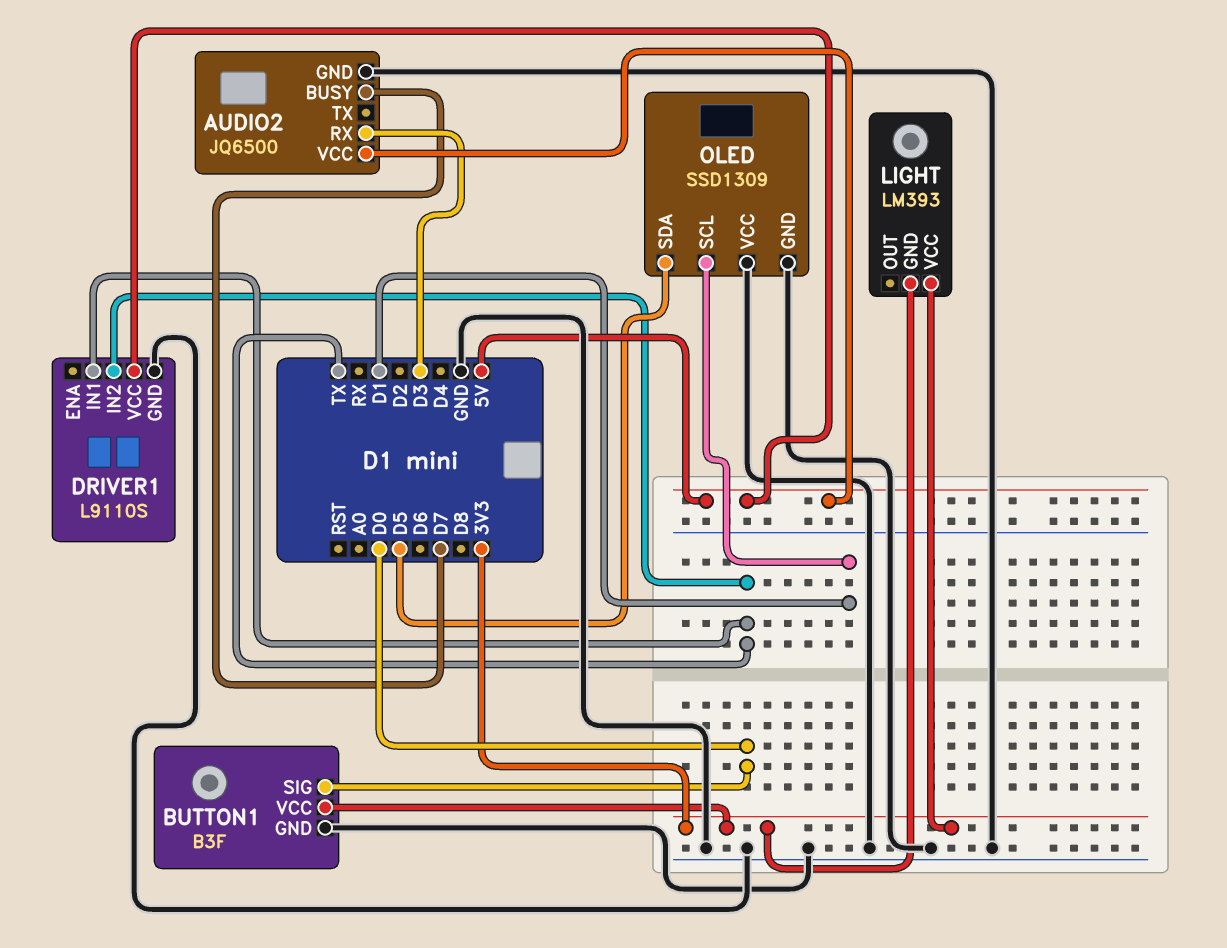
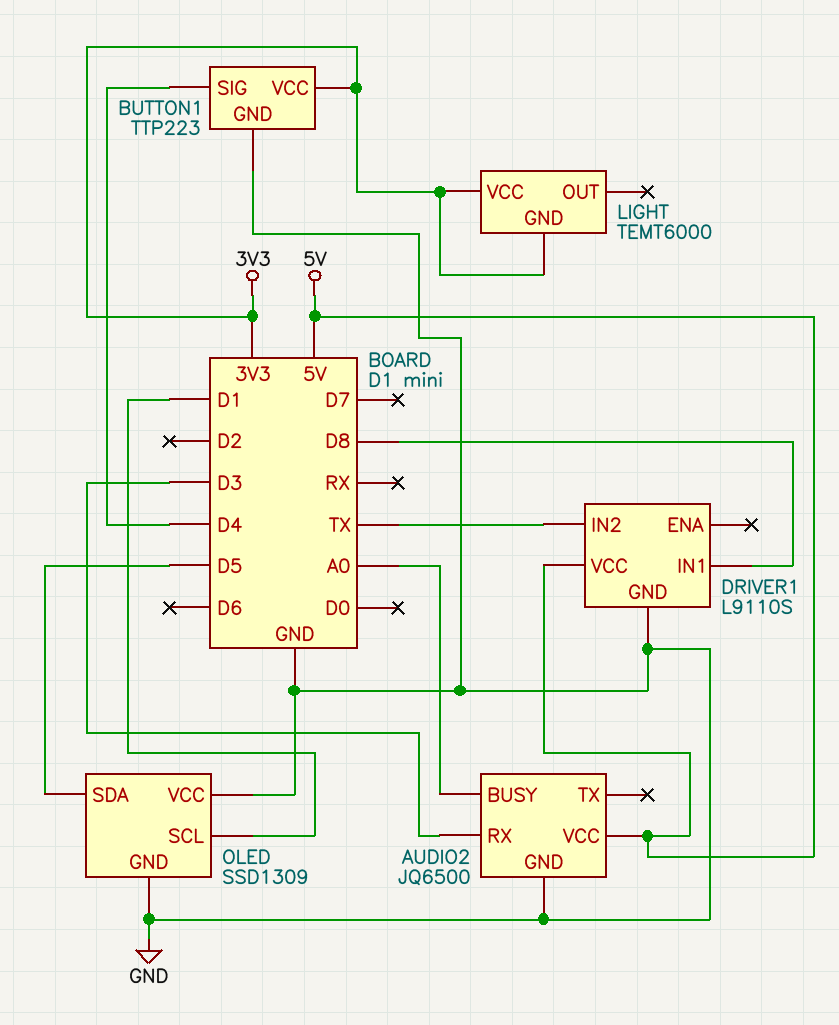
AUDIO2 pin BUSY: D7 -> A0
BUTTON1: B3F -> TTP223
BUTTON1 pin SIG: D0 -> D4
DRIVER1 pin IN1: TX -> D8
LIGHT: LM393 -> TEMT6000

